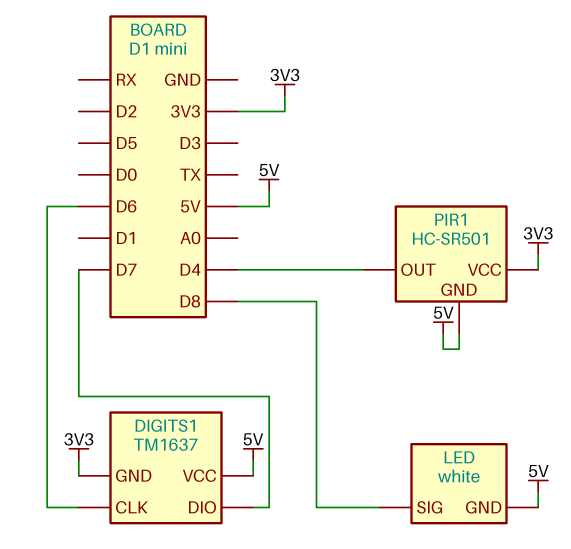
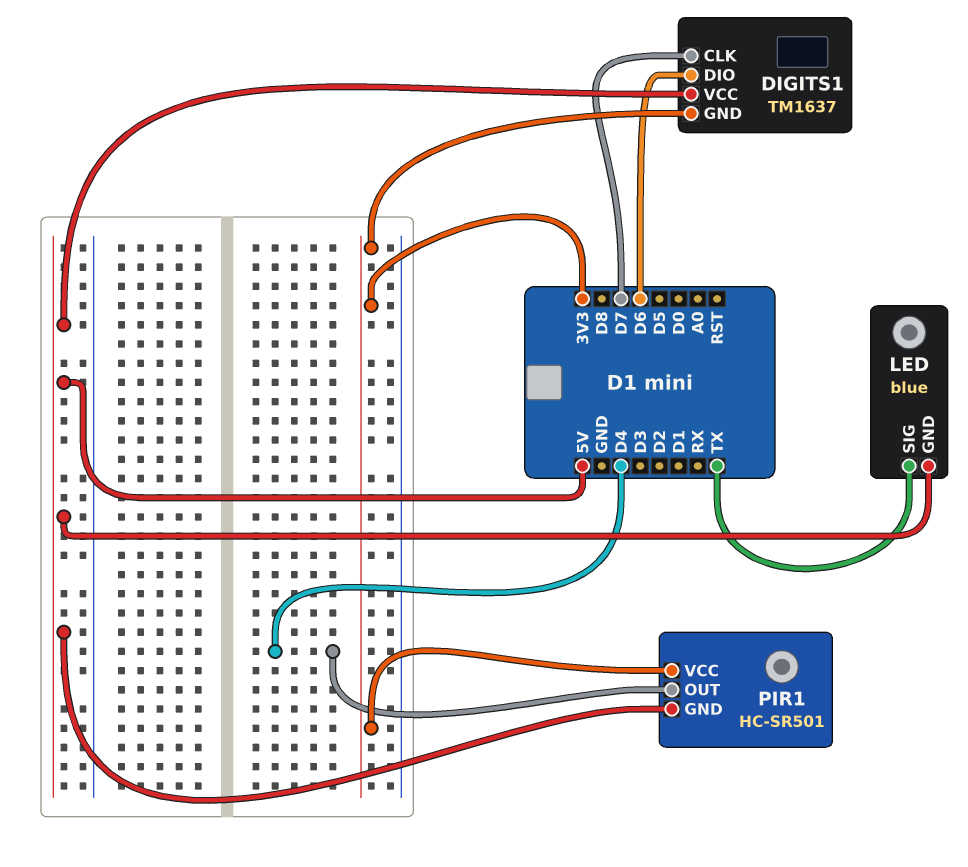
DIGITS1 pin CLK: D6 -> D7
DIGITS1 pin DIO: D7 -> D6
LED: white -> blue
LED pin SIG: D8 -> TX

